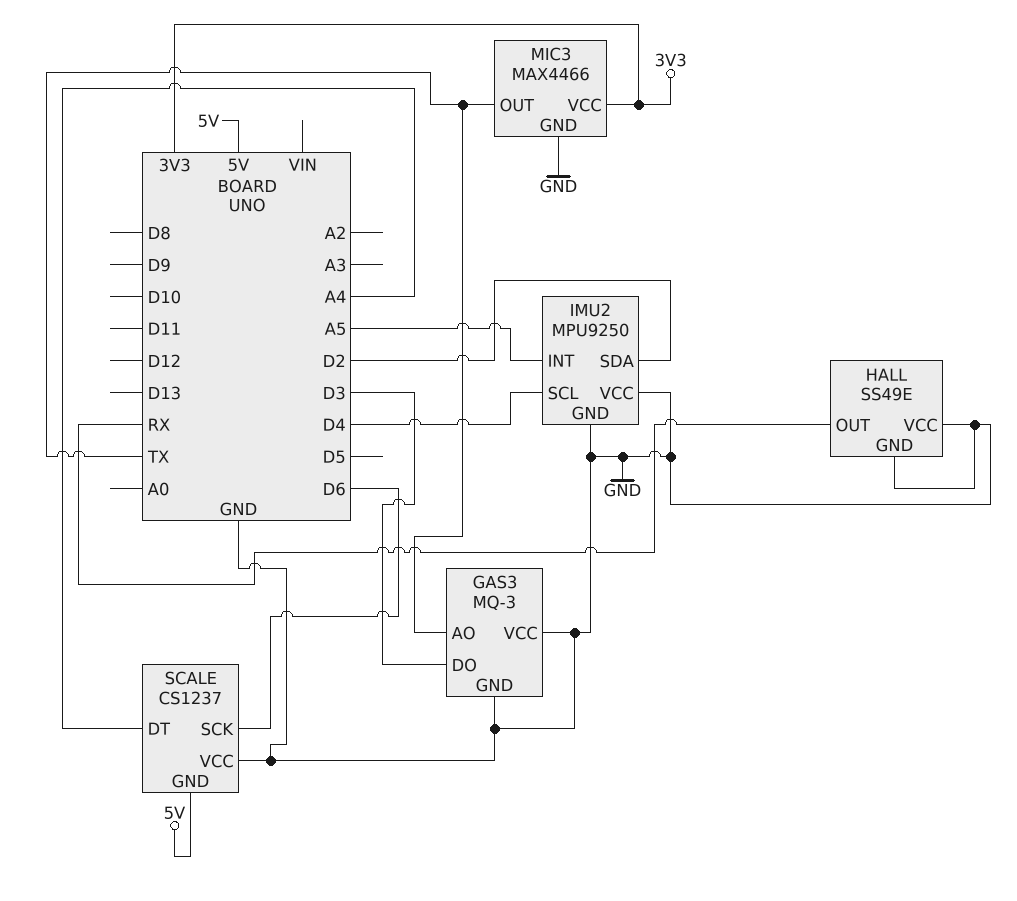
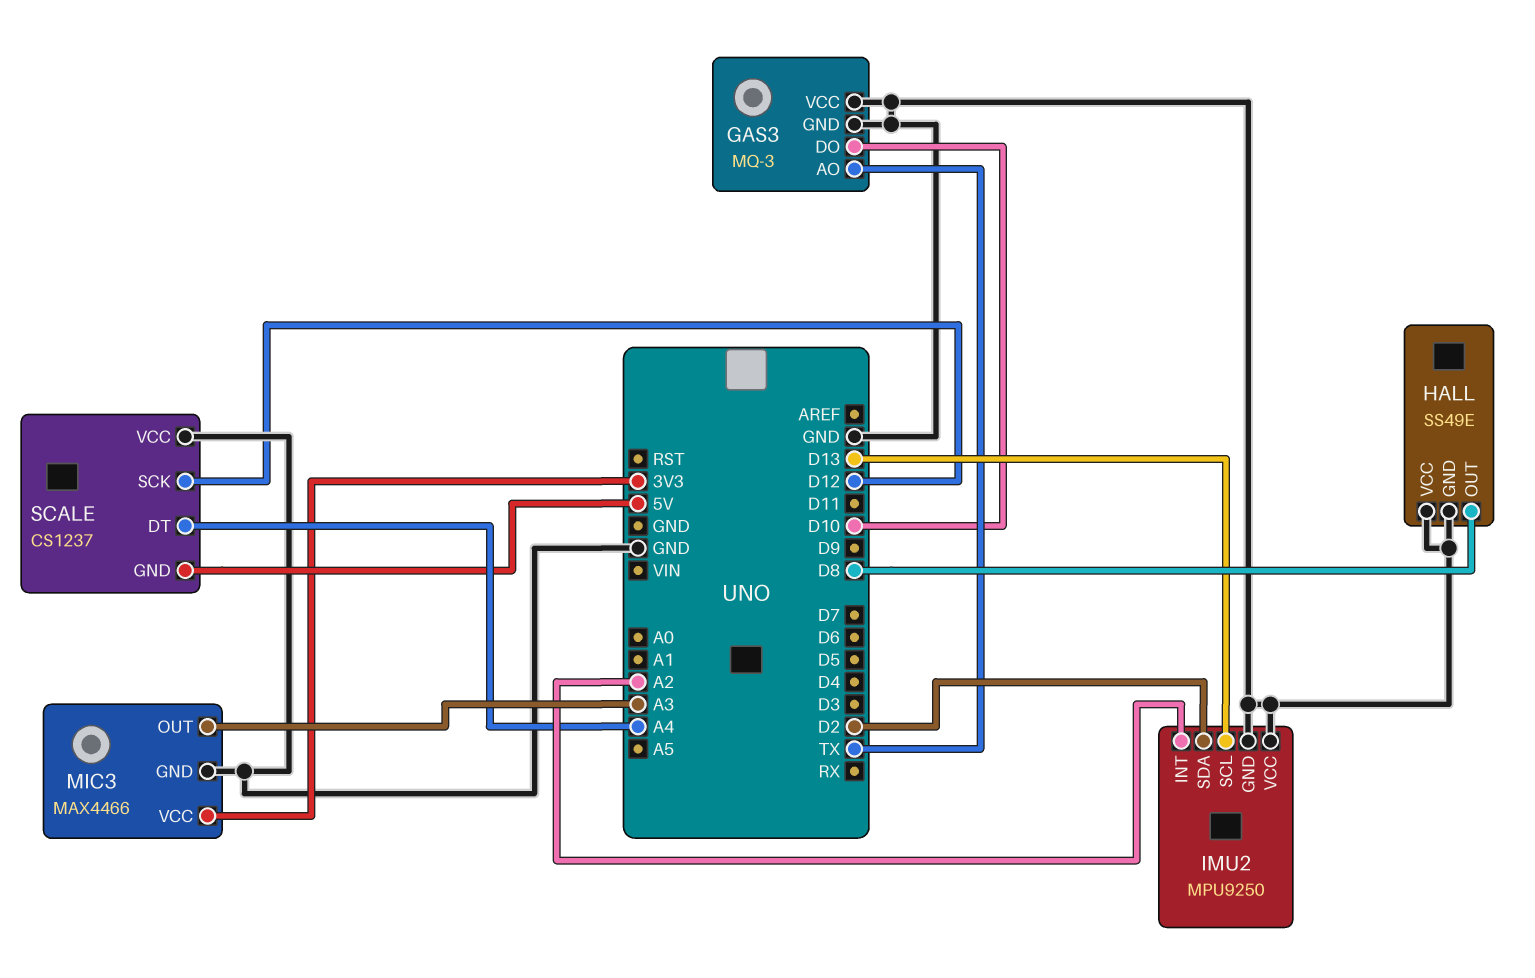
GAS3 pin DO: D3 -> D10
HALL pin OUT: RX -> D8
IMU2 pin INT: A5 -> A2
IMU2 pin SCL: D4 -> D13
MIC3 pin OUT: TX -> A3
SCALE pin SCK: D6 -> D12

